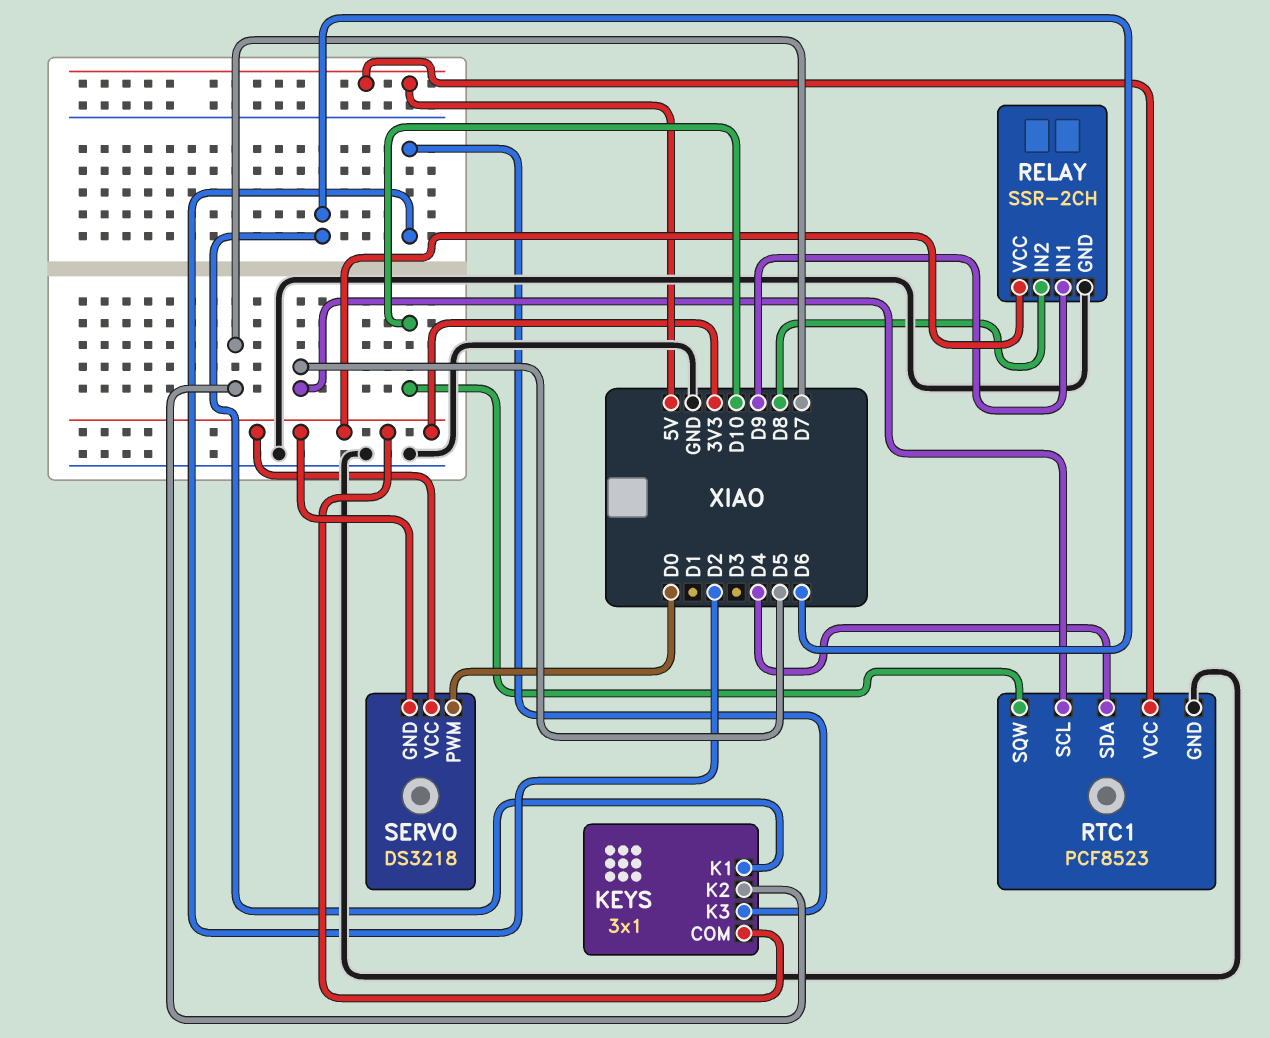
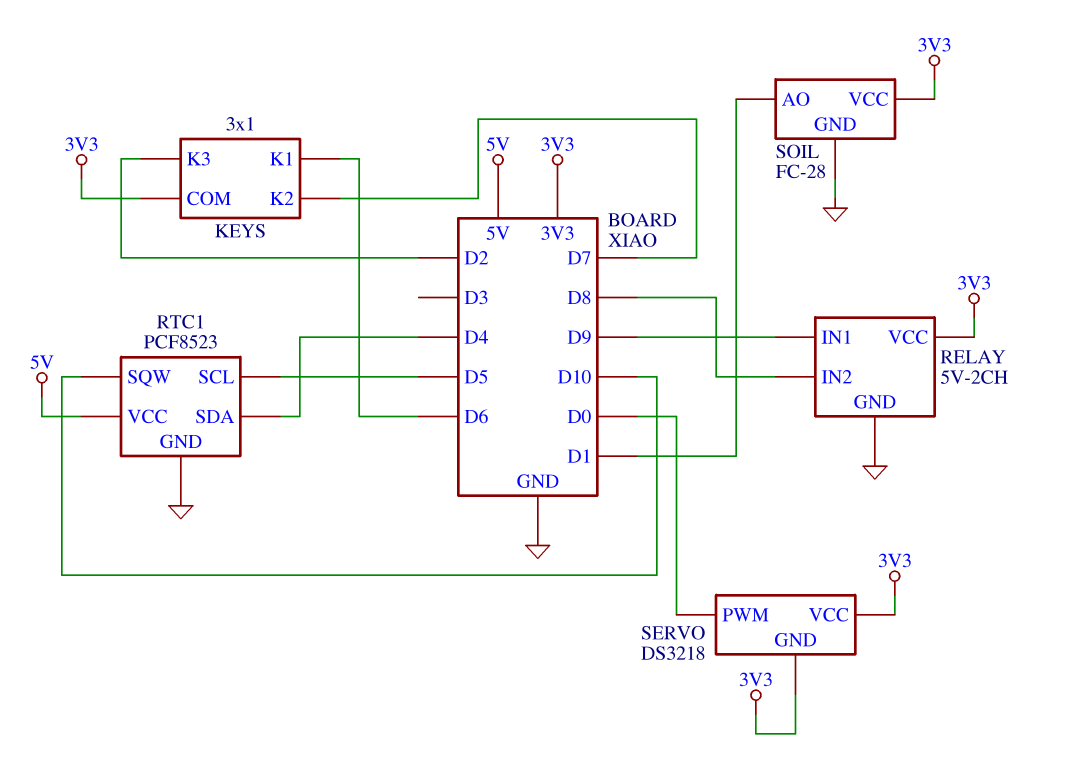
RELAY: SSR-2CH -> 5V-2CH
SOIL: none -> FC-28
SOIL pin AO: none -> D1
SOIL pin GND: none -> GND
SOIL pin VCC: none -> 3V3

